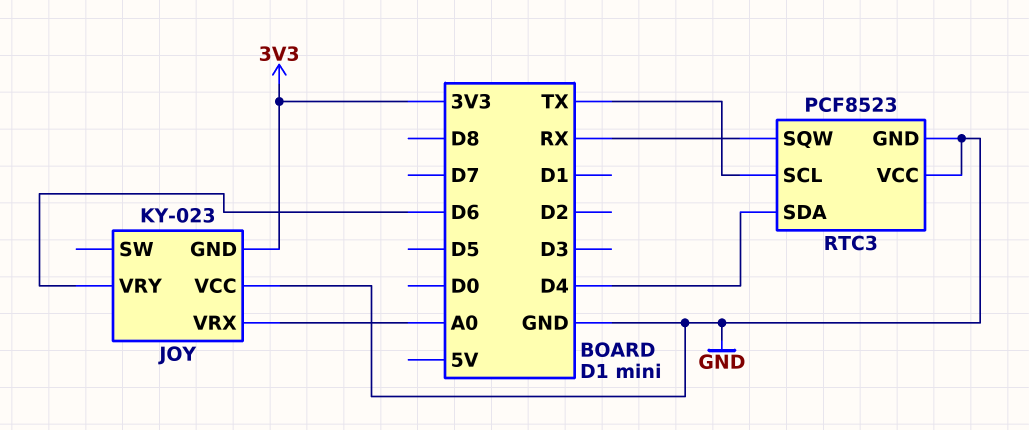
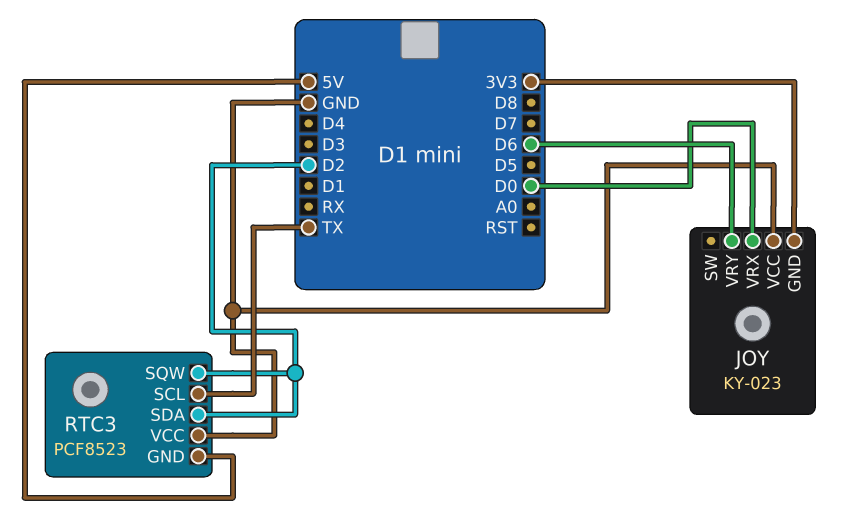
JOY pin VRX: A0 -> D0
RTC3 pin GND: GND -> 5V
RTC3 pin SDA: D4 -> D2
RTC3 pin SQW: RX -> D2

